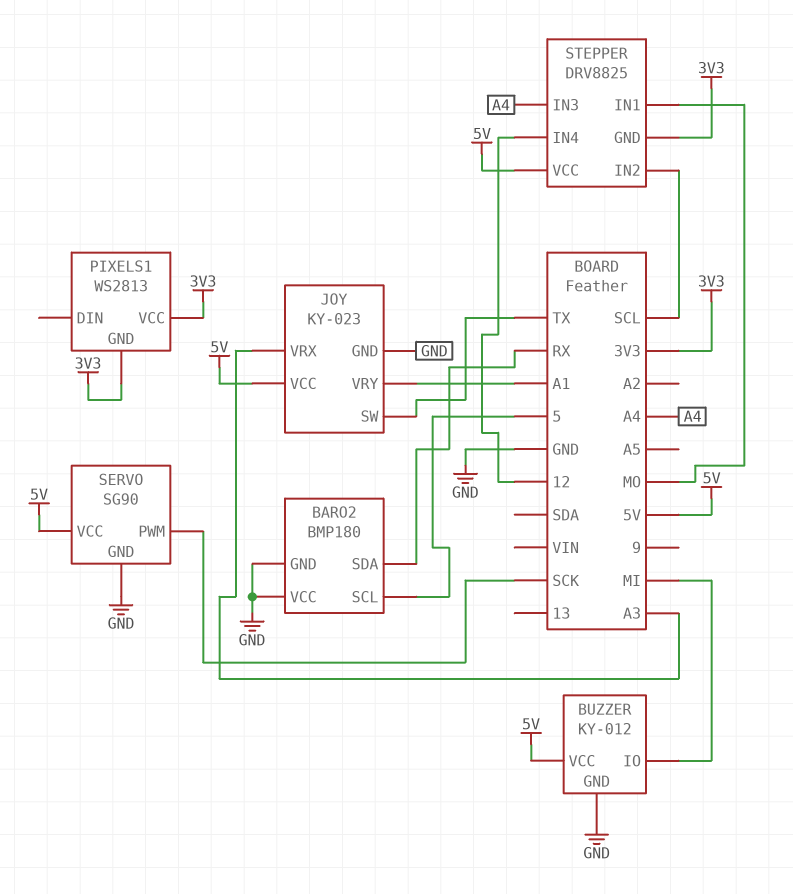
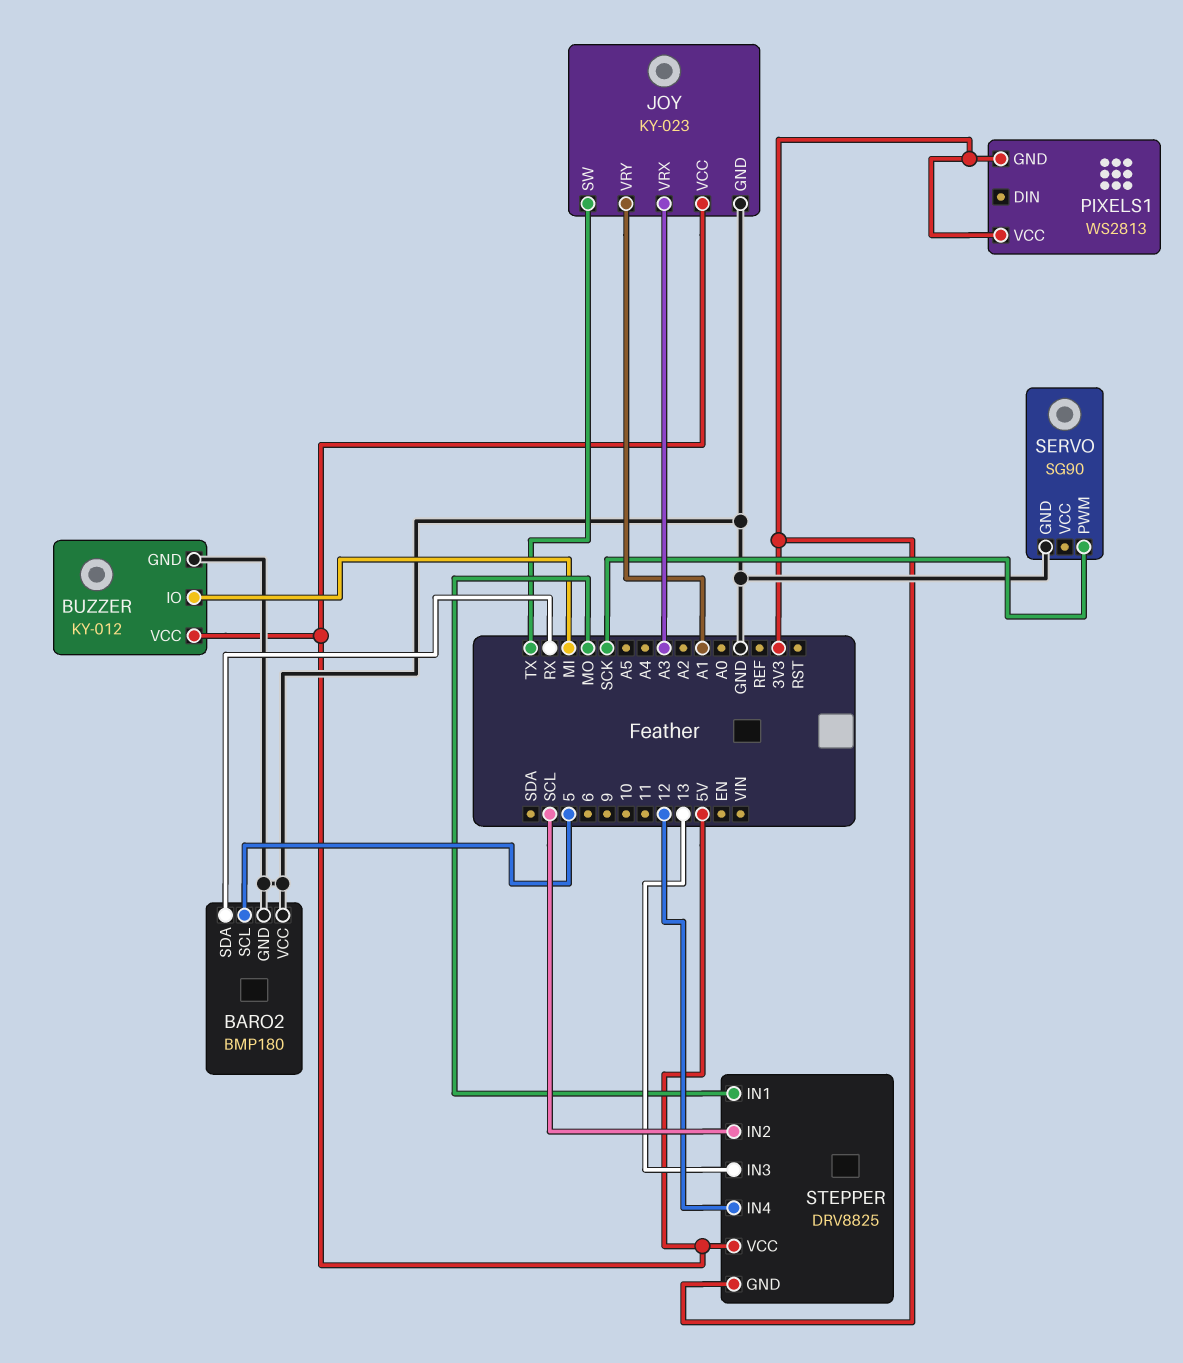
SERVO pin VCC: 5V -> none
STEPPER pin IN3: A4 -> 13

